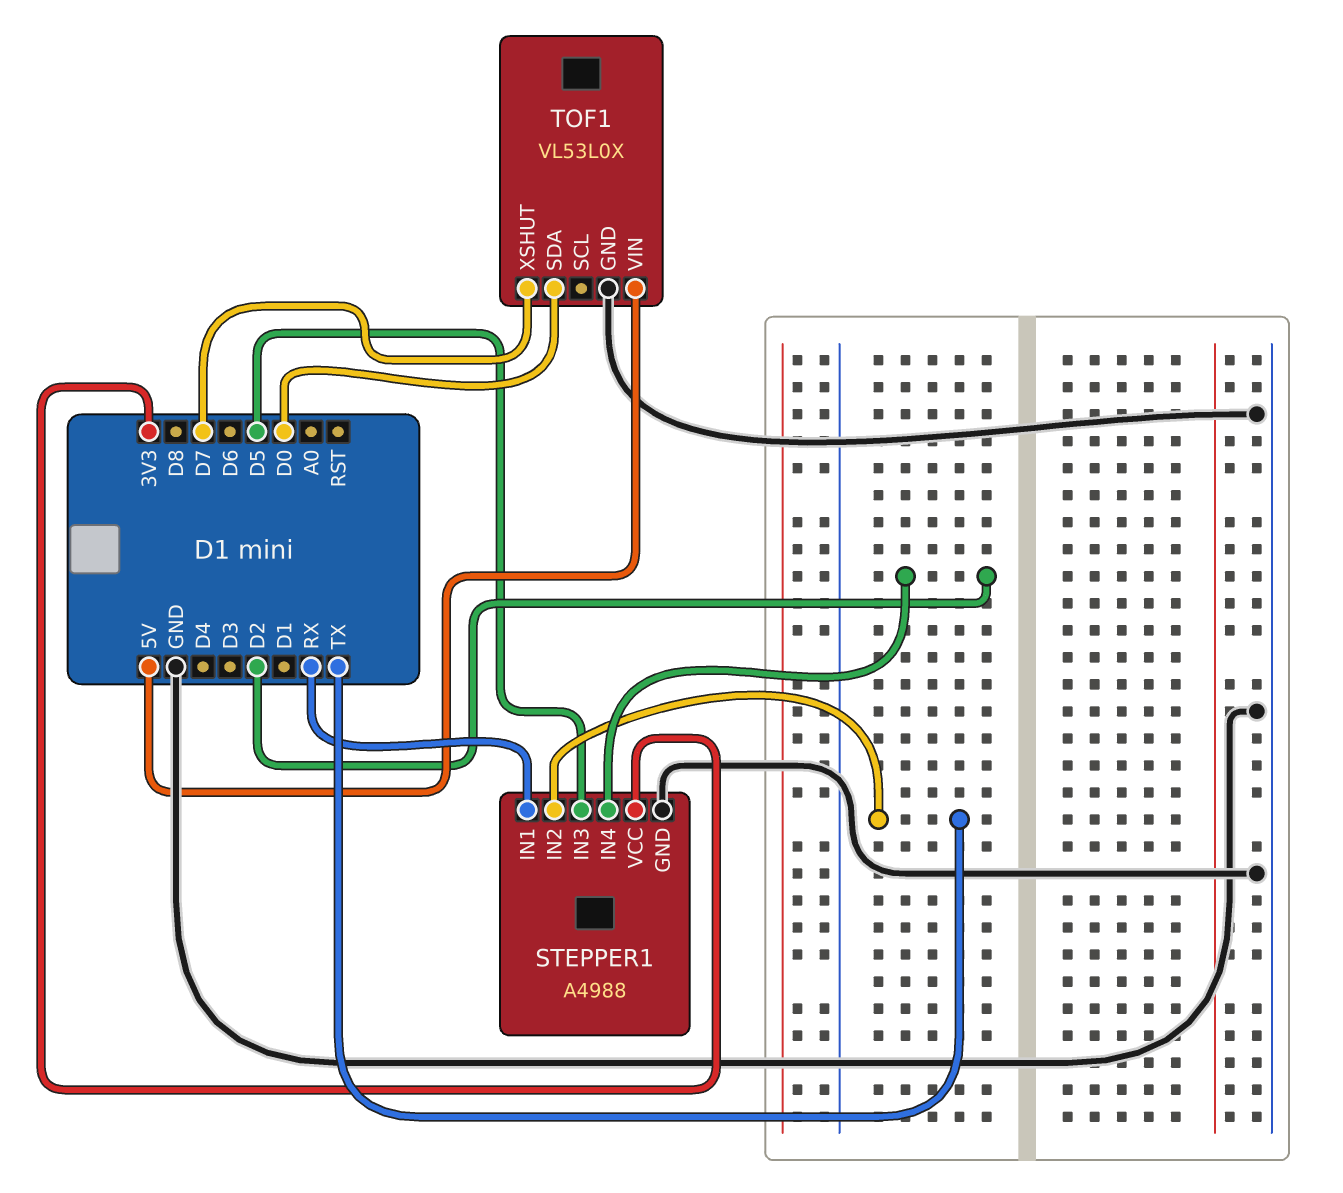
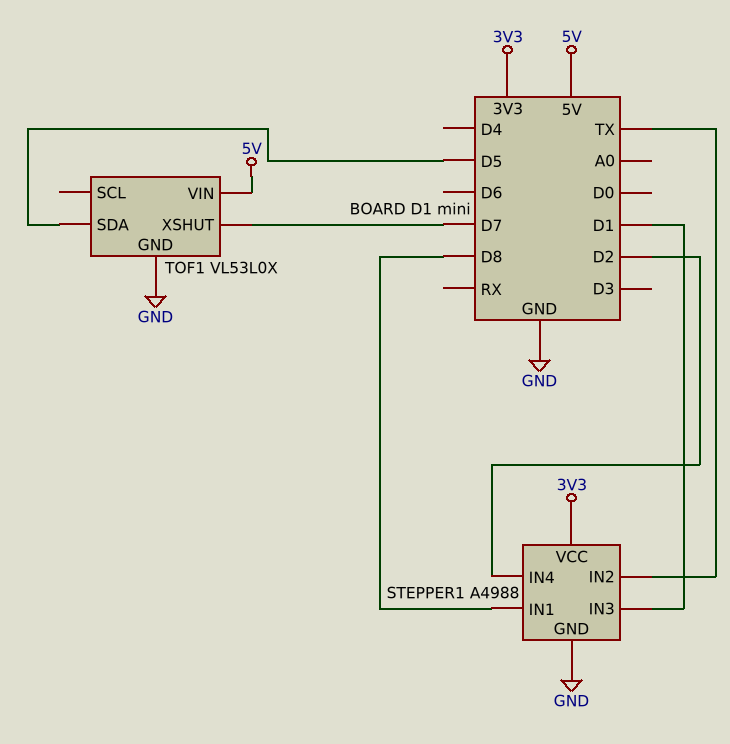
STEPPER1 pin IN1: RX -> D8
STEPPER1 pin IN3: D5 -> D1
TOF1 pin SDA: D0 -> D5

